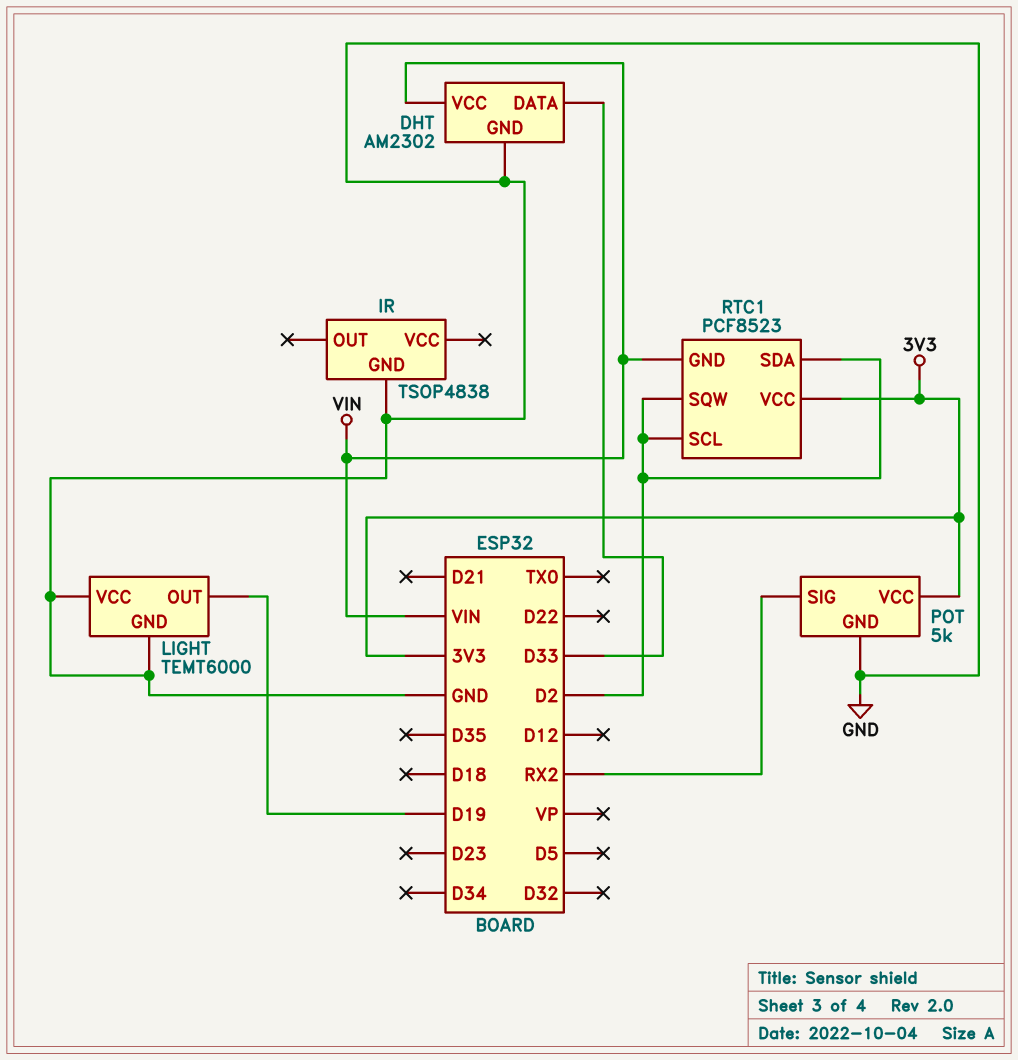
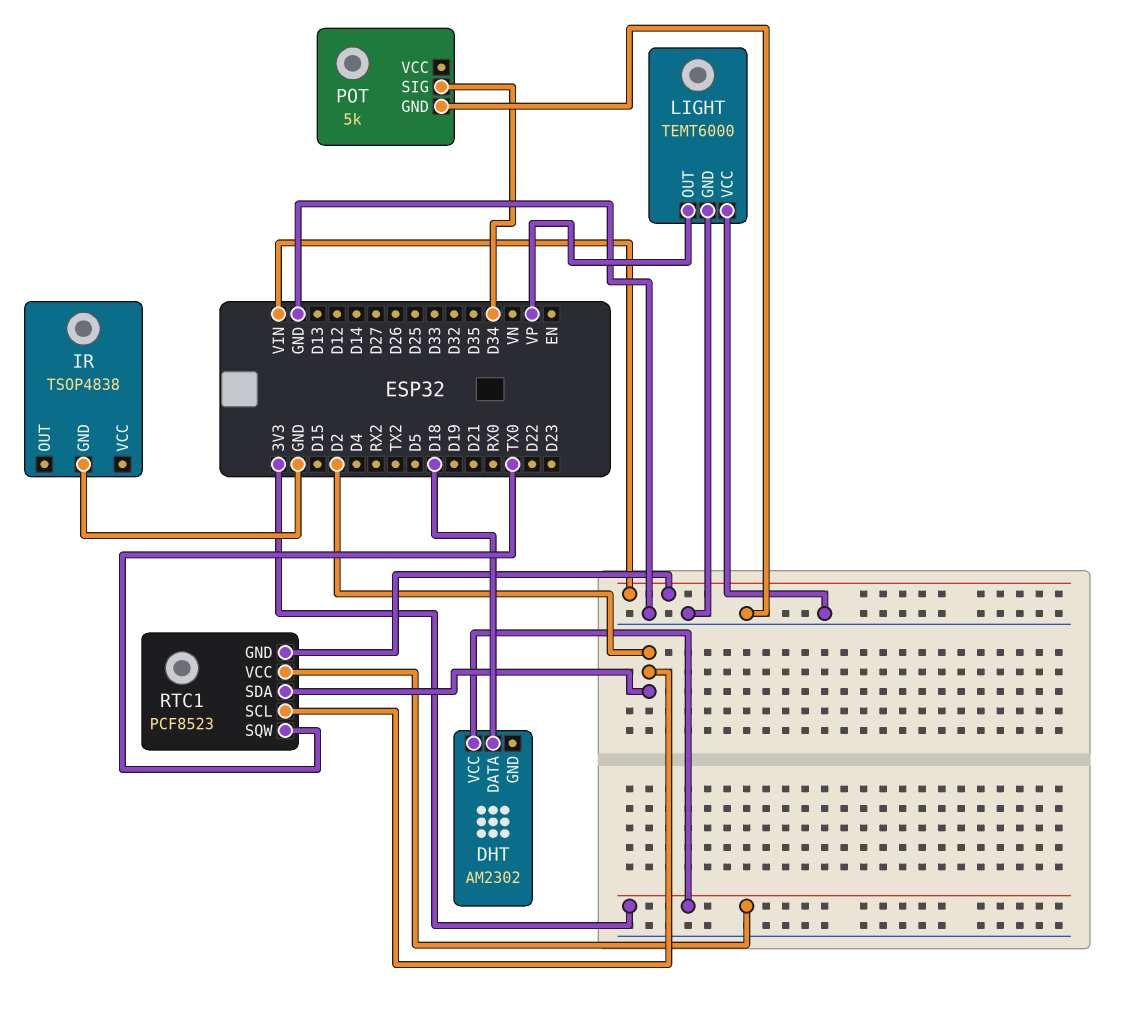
DHT pin DATA: D33 -> D18
DHT pin GND: GND -> none
DHT pin VCC: VIN -> 3V3
LIGHT pin OUT: D19 -> VP
POT pin SIG: RX2 -> D34
POT pin VCC: 3V3 -> none
RTC1 pin SQW: D2 -> TX0

